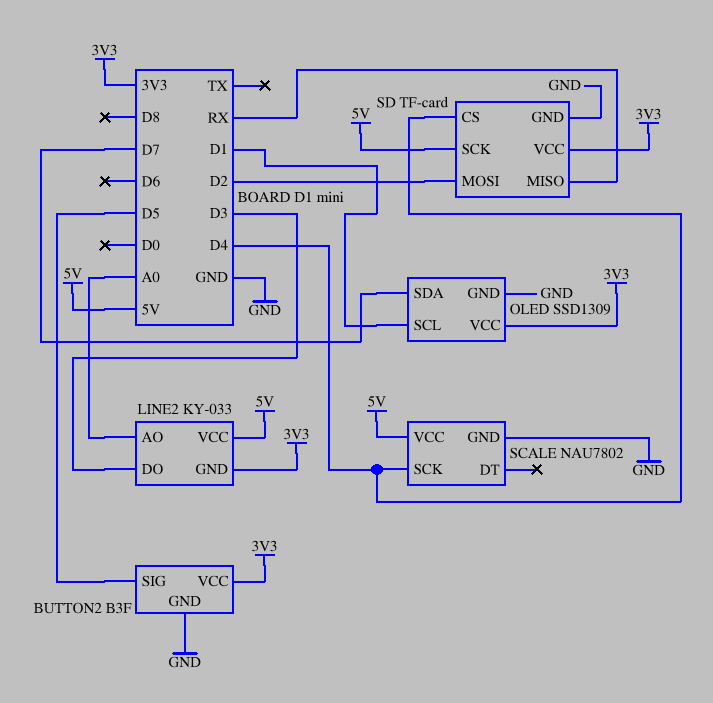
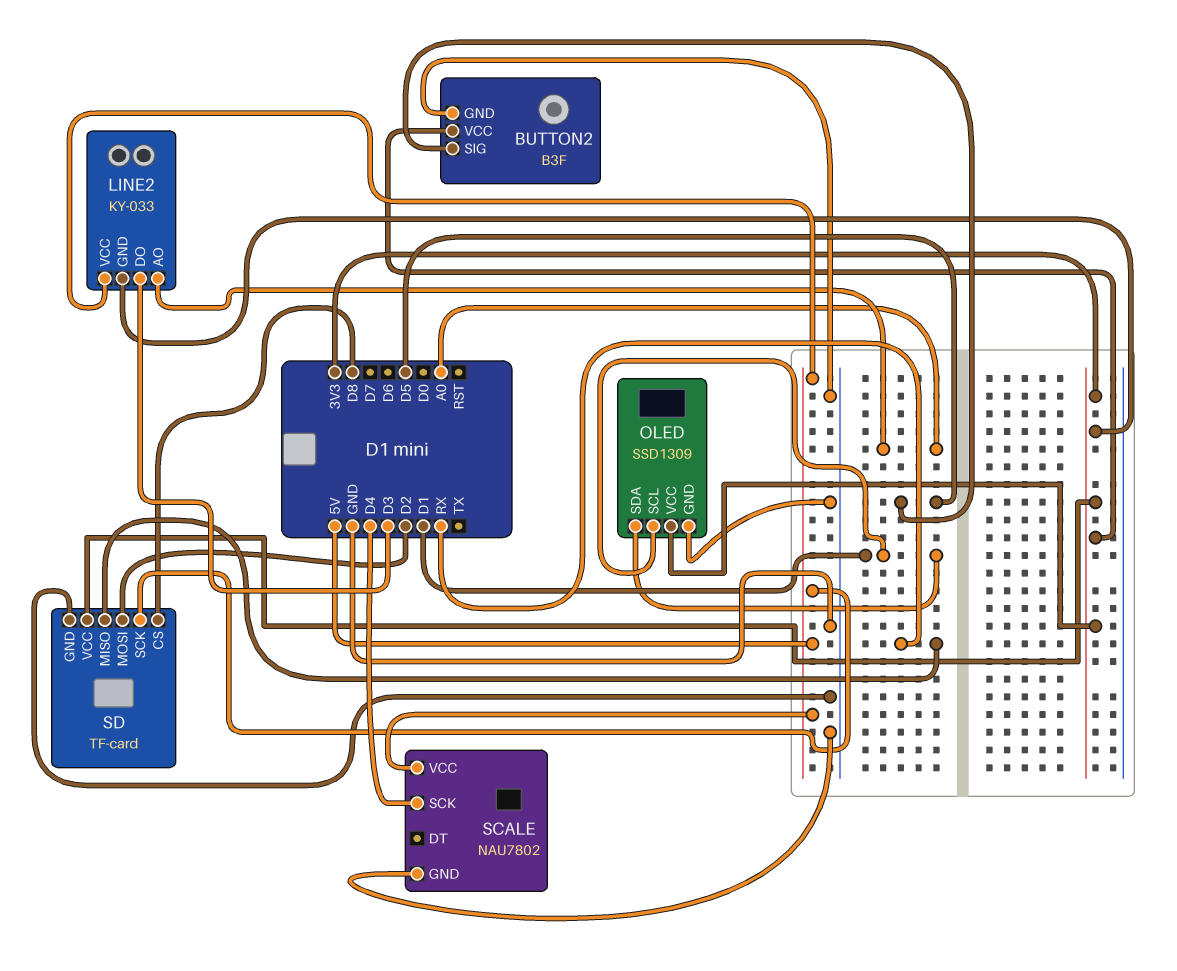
OLED pin SDA: D7 -> D1
SD pin CS: D4 -> D8

